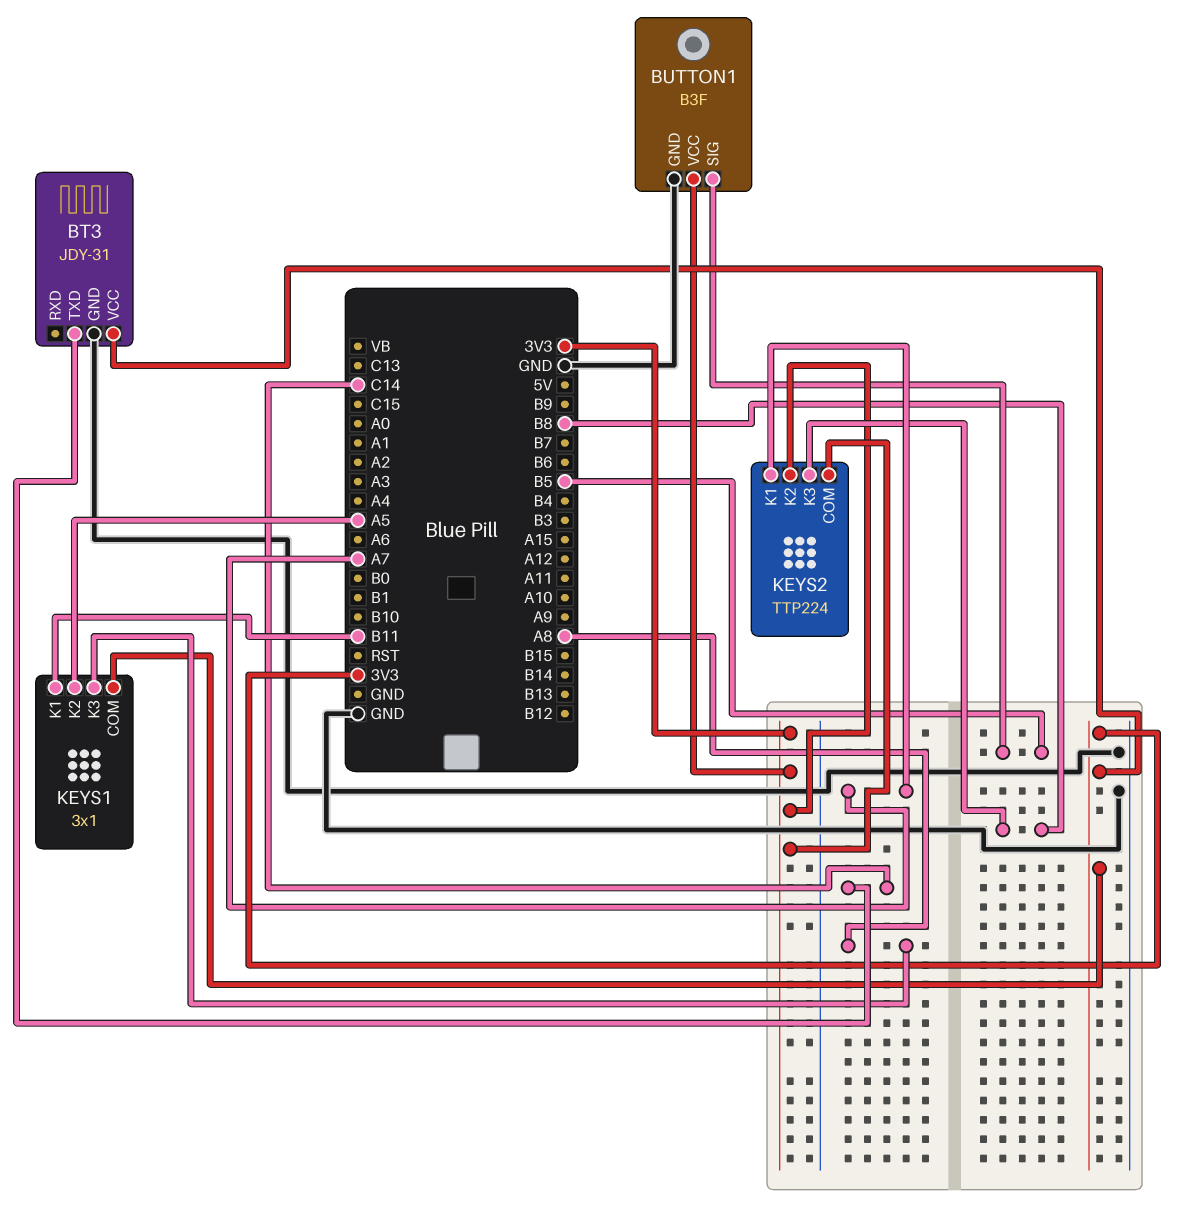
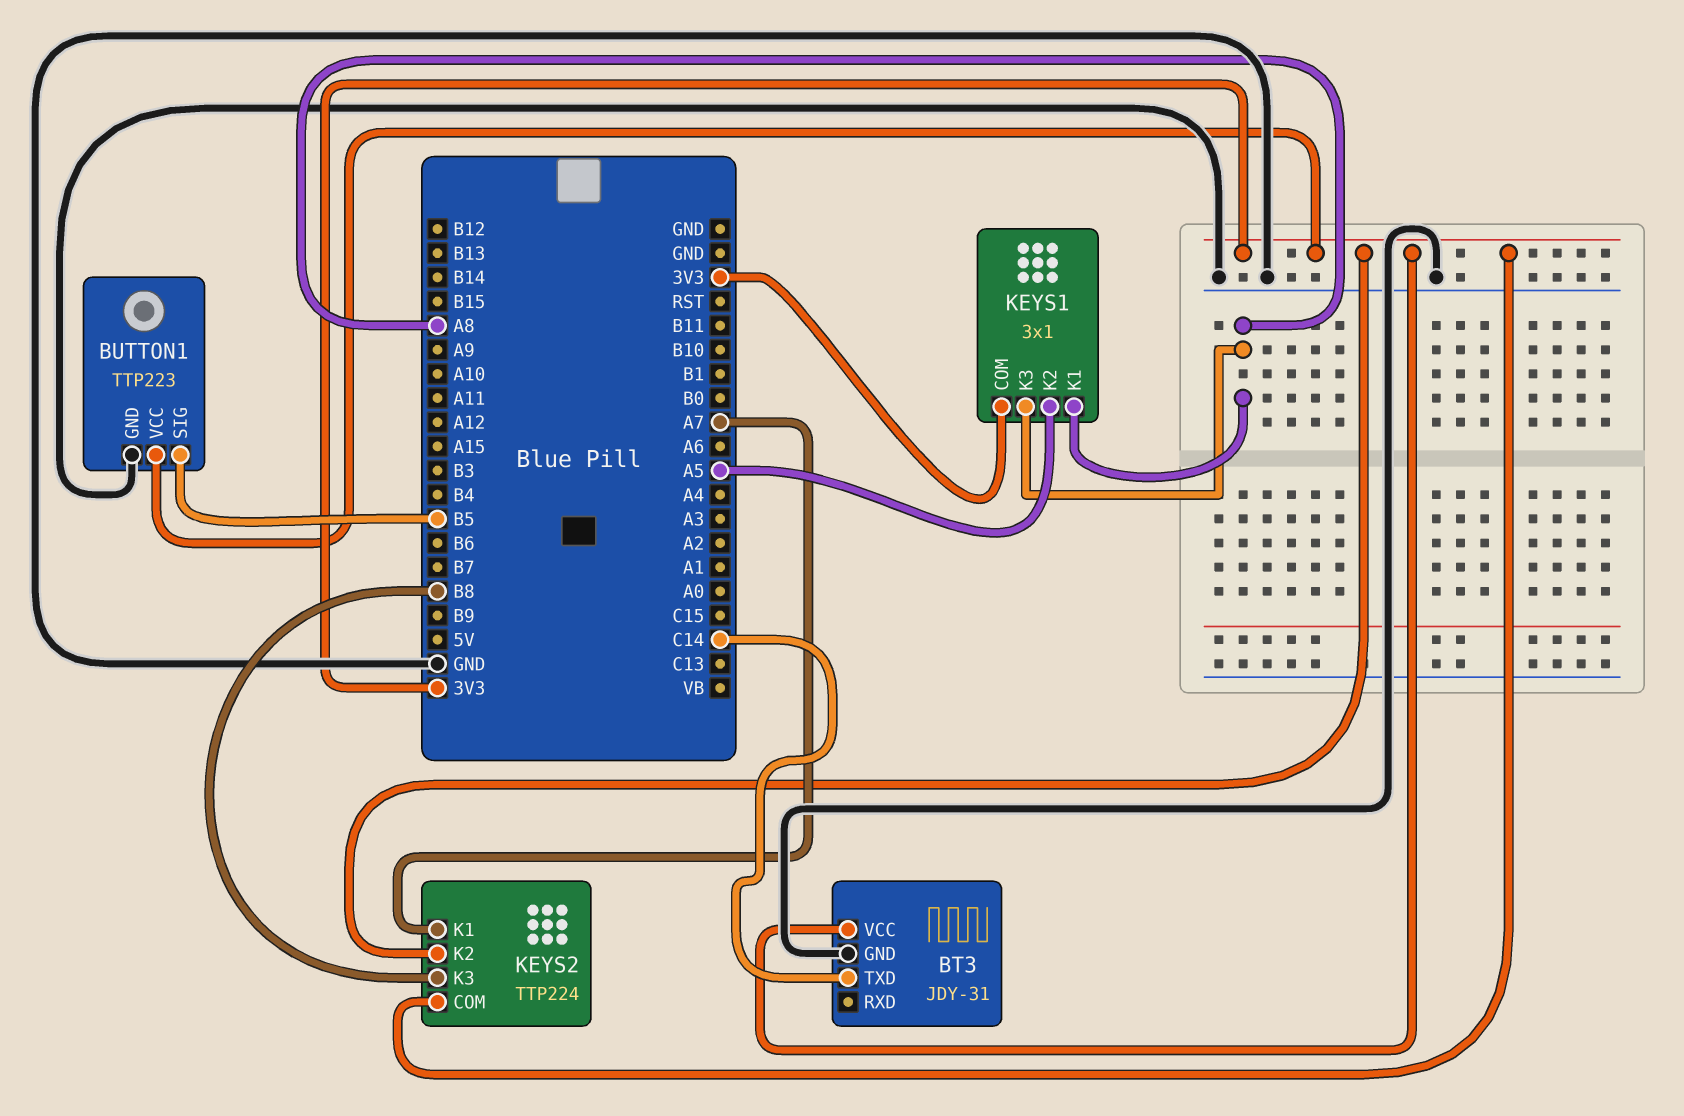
BUTTON1: B3F -> TTP223
KEYS1 pin K1: B11 -> A8

